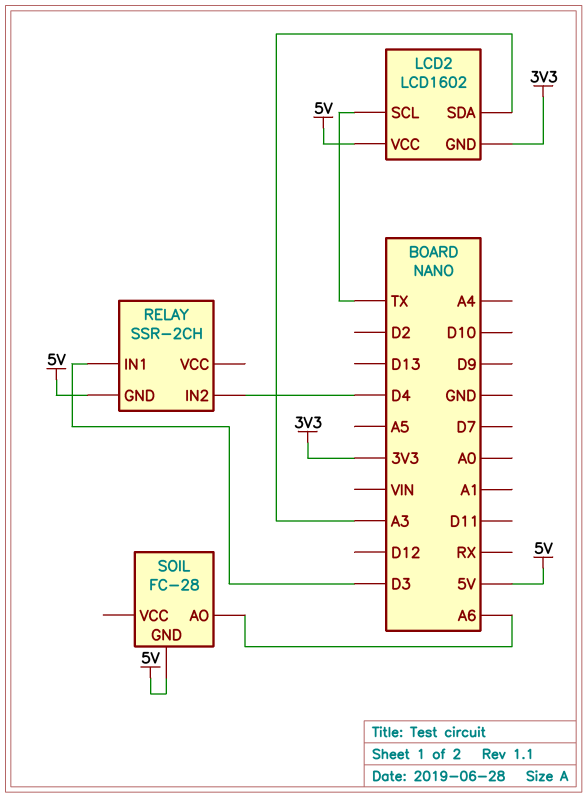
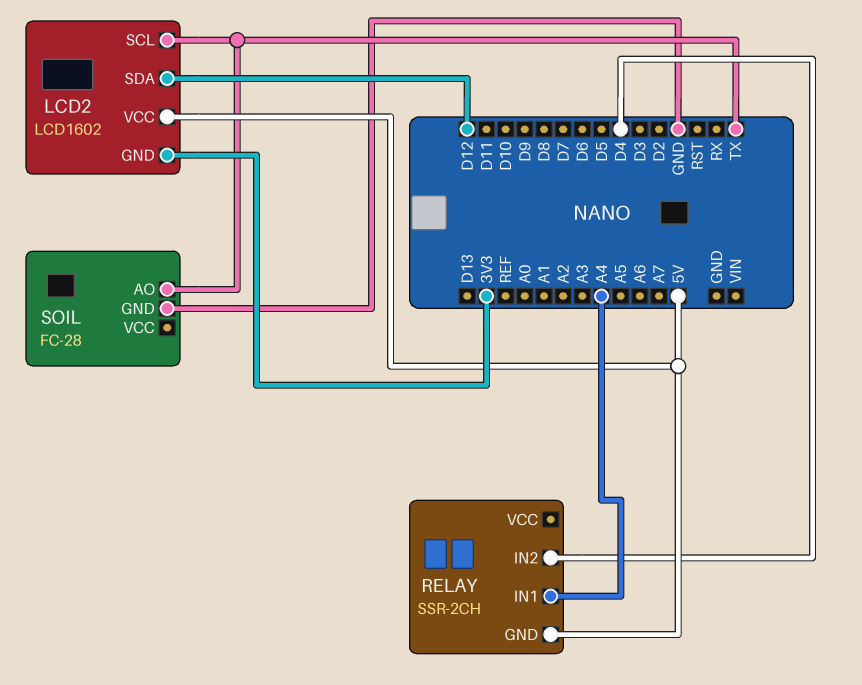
LCD2 pin SDA: A3 -> D12
RELAY pin IN1: D3 -> A4
SOIL pin AO: A6 -> TX
SOIL pin GND: 5V -> GND

